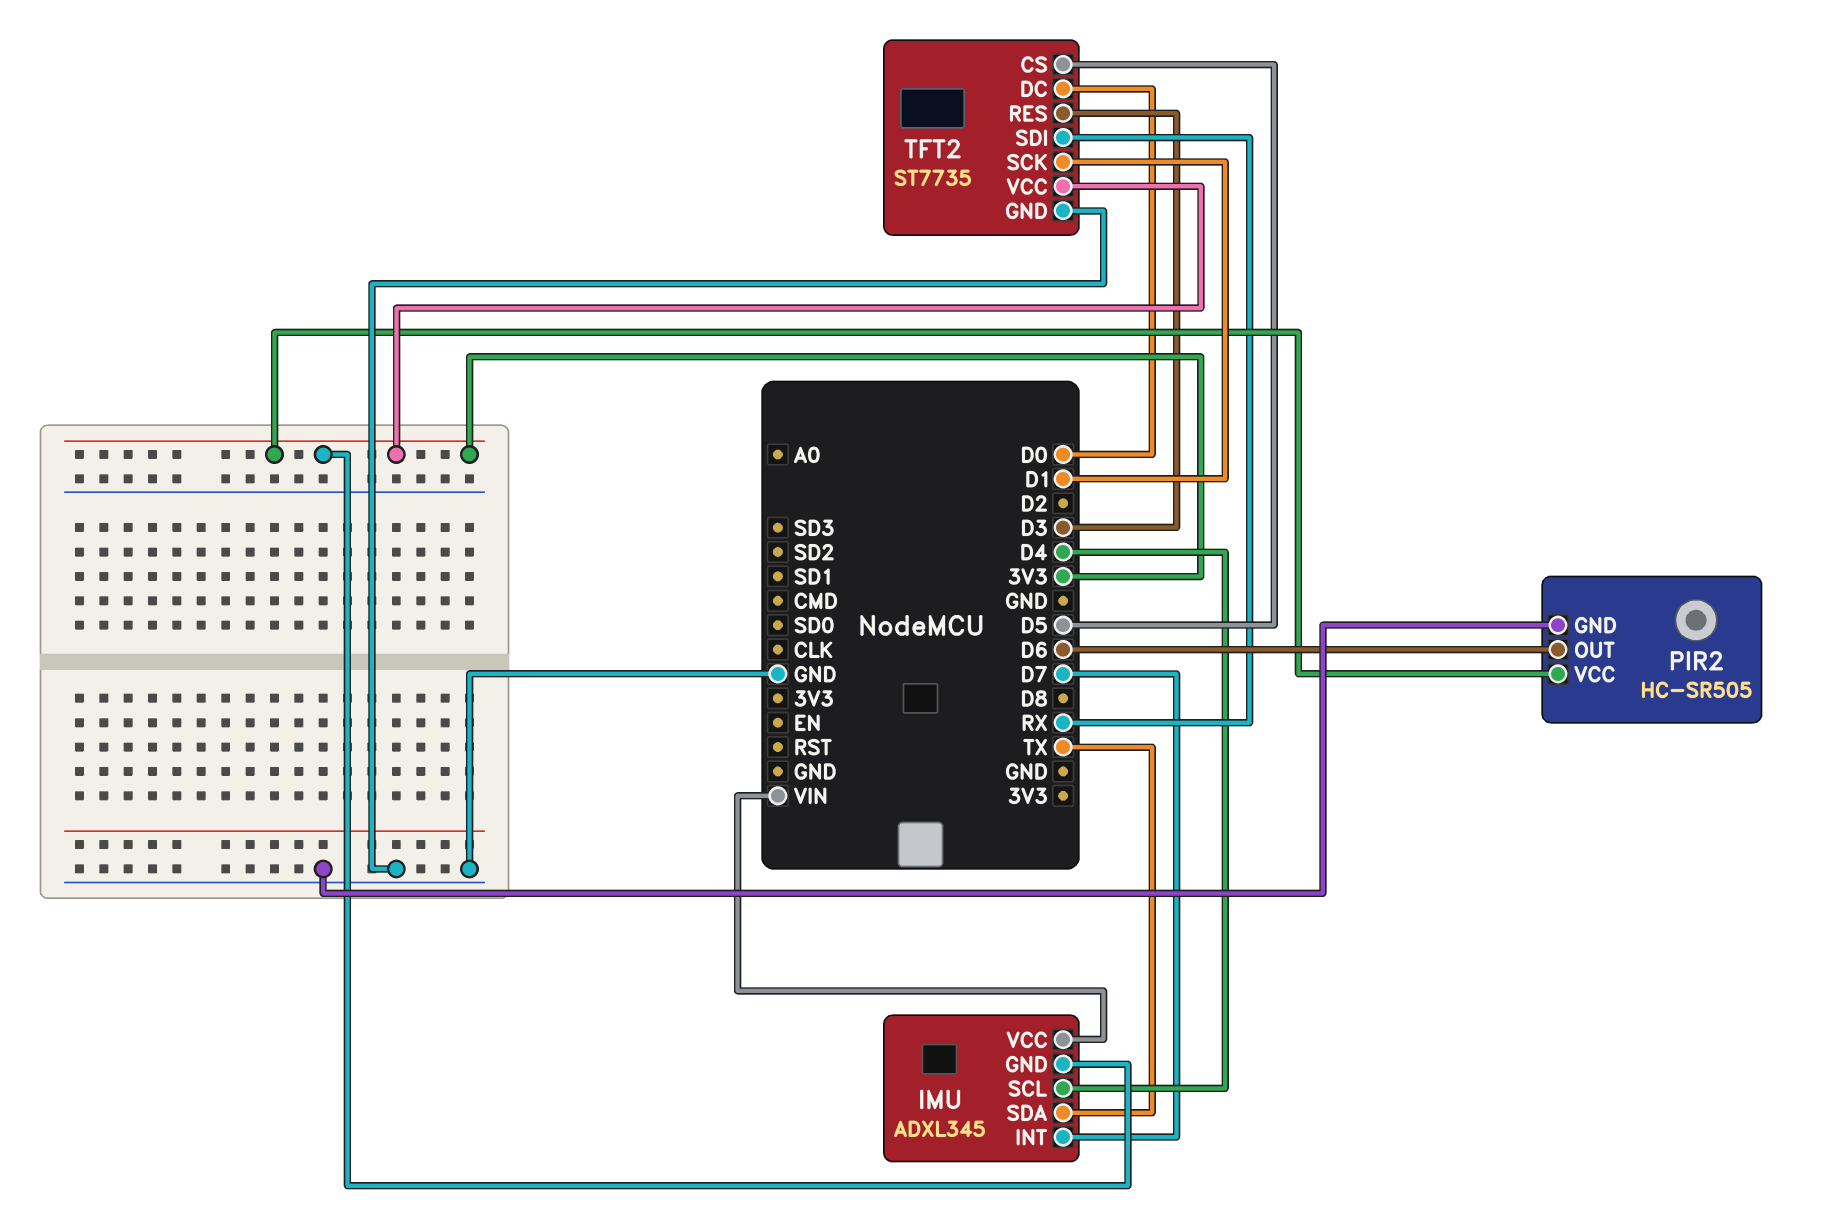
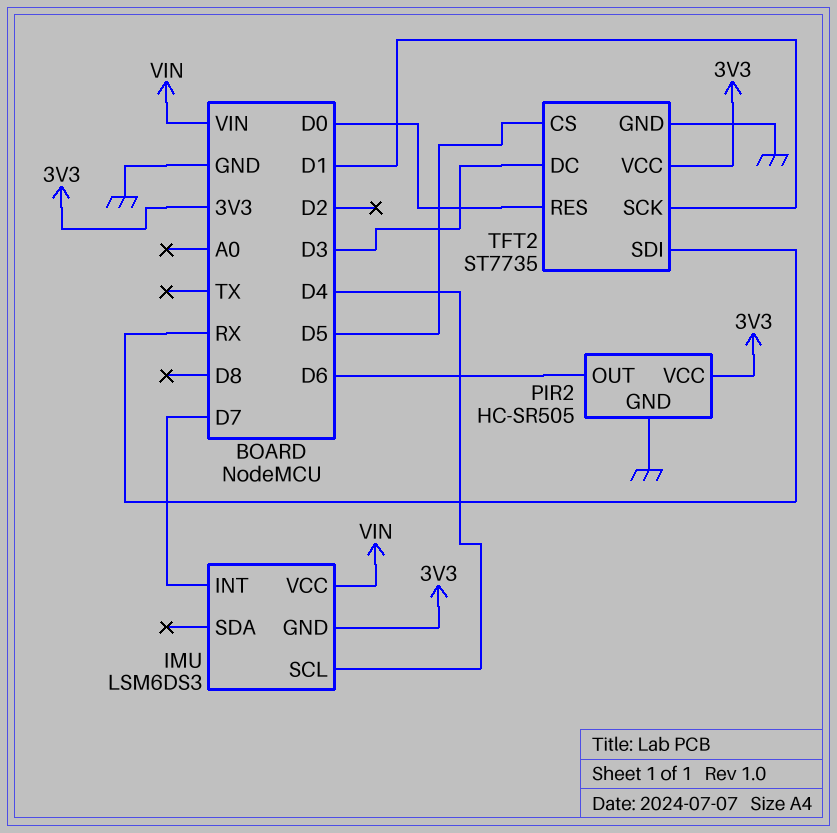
IMU: ADXL345 -> LSM6DS3
IMU pin SDA: TX -> none
TFT2 pin DC: D0 -> D3
TFT2 pin RES: D3 -> D0

